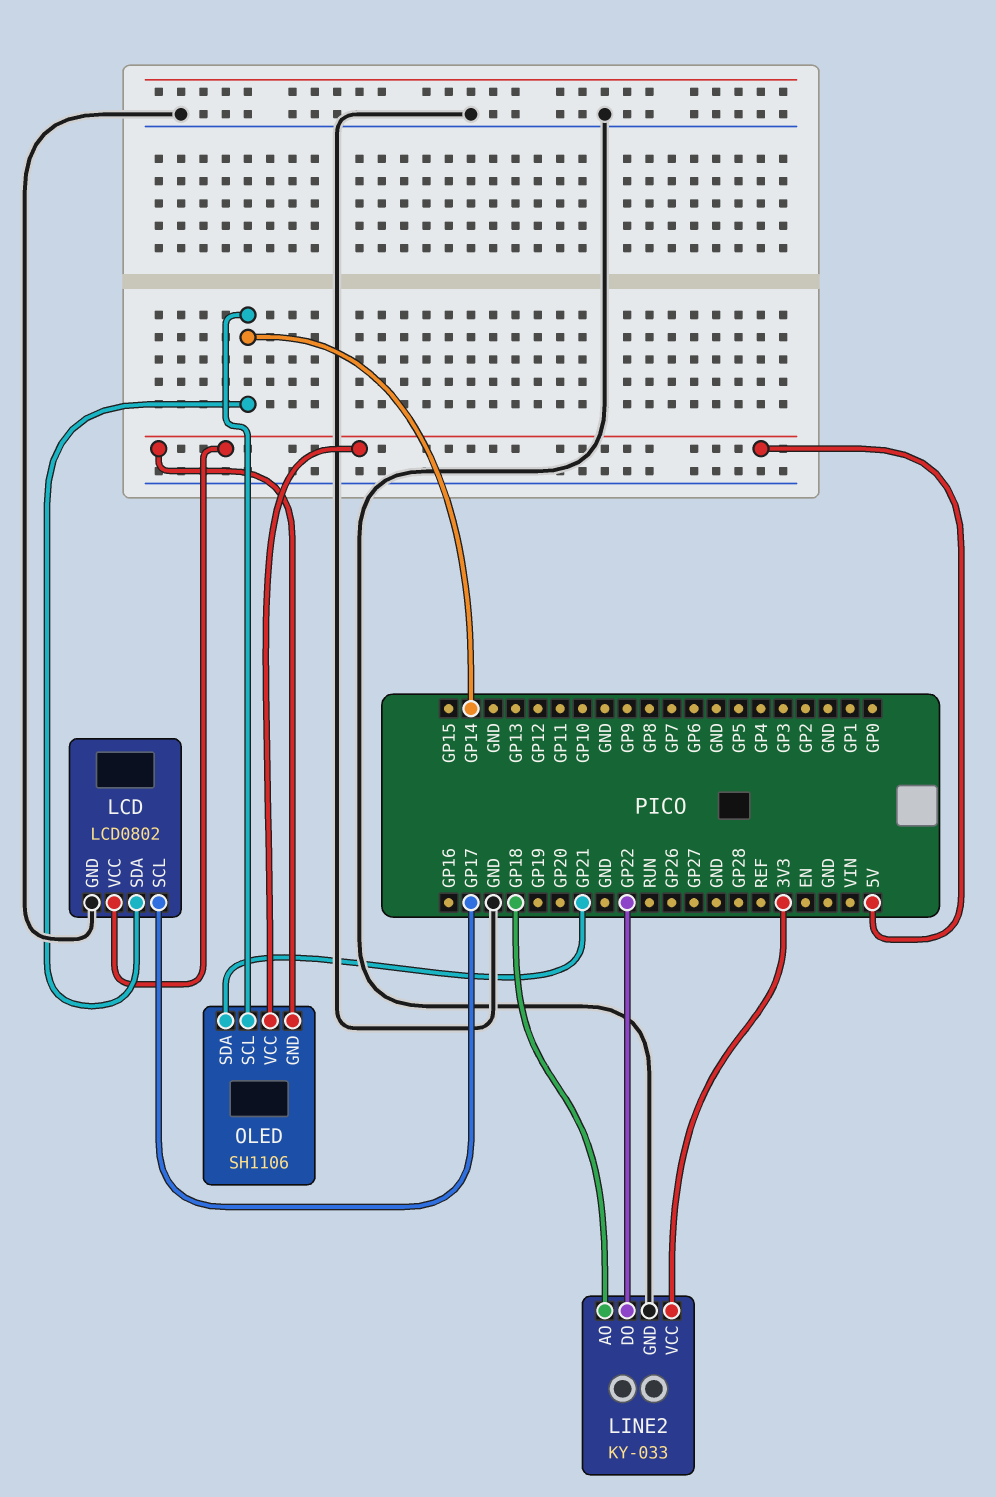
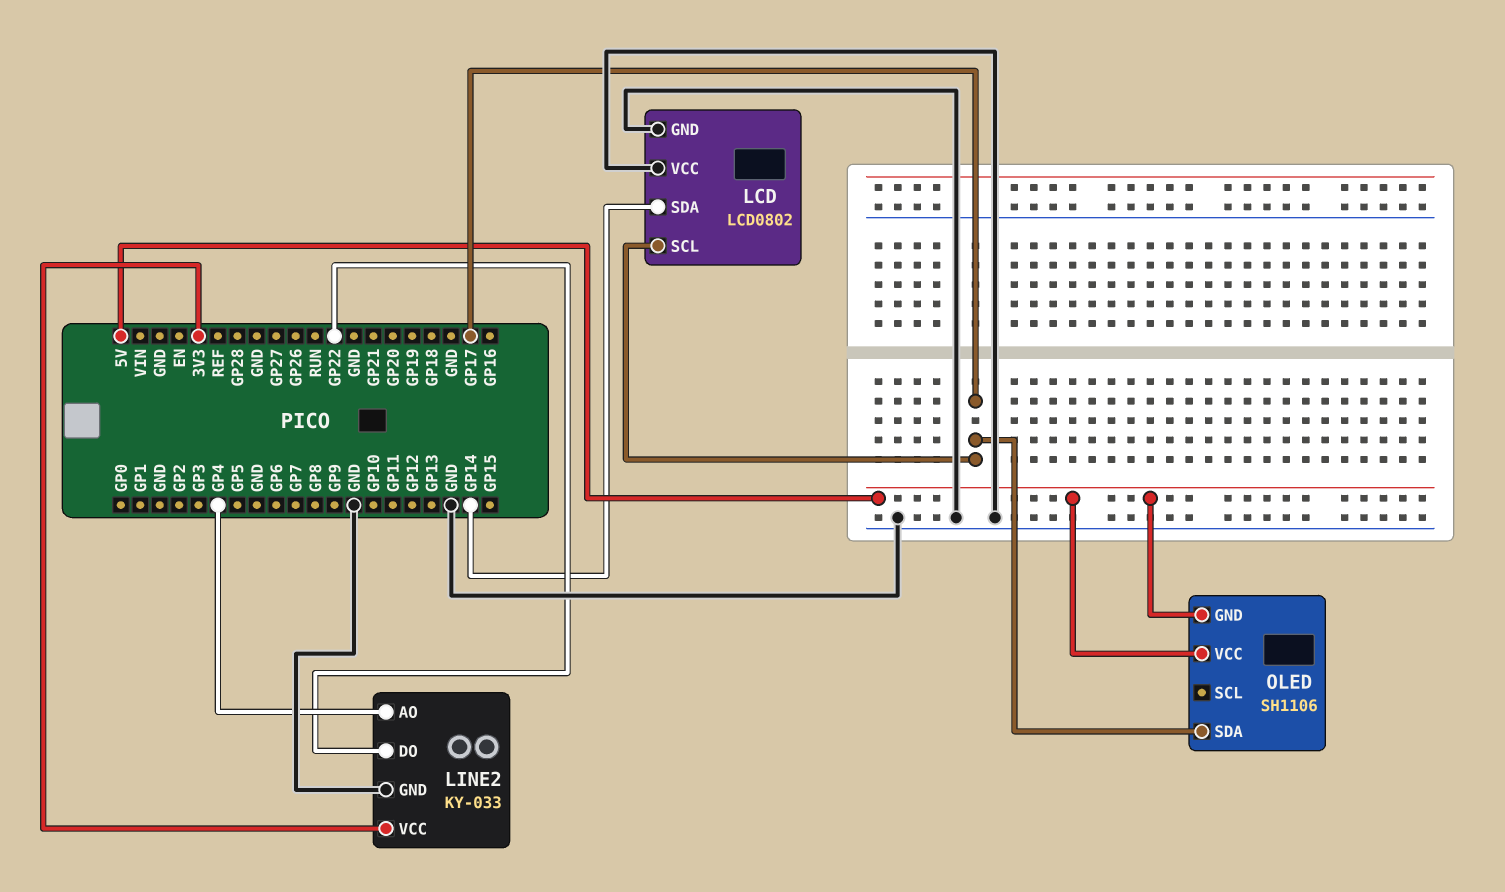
LCD pin VCC: 5V -> GND
LINE2 pin AO: GP18 -> GP4
OLED pin SCL: GP14 -> none
OLED pin SDA: GP21 -> GP17

